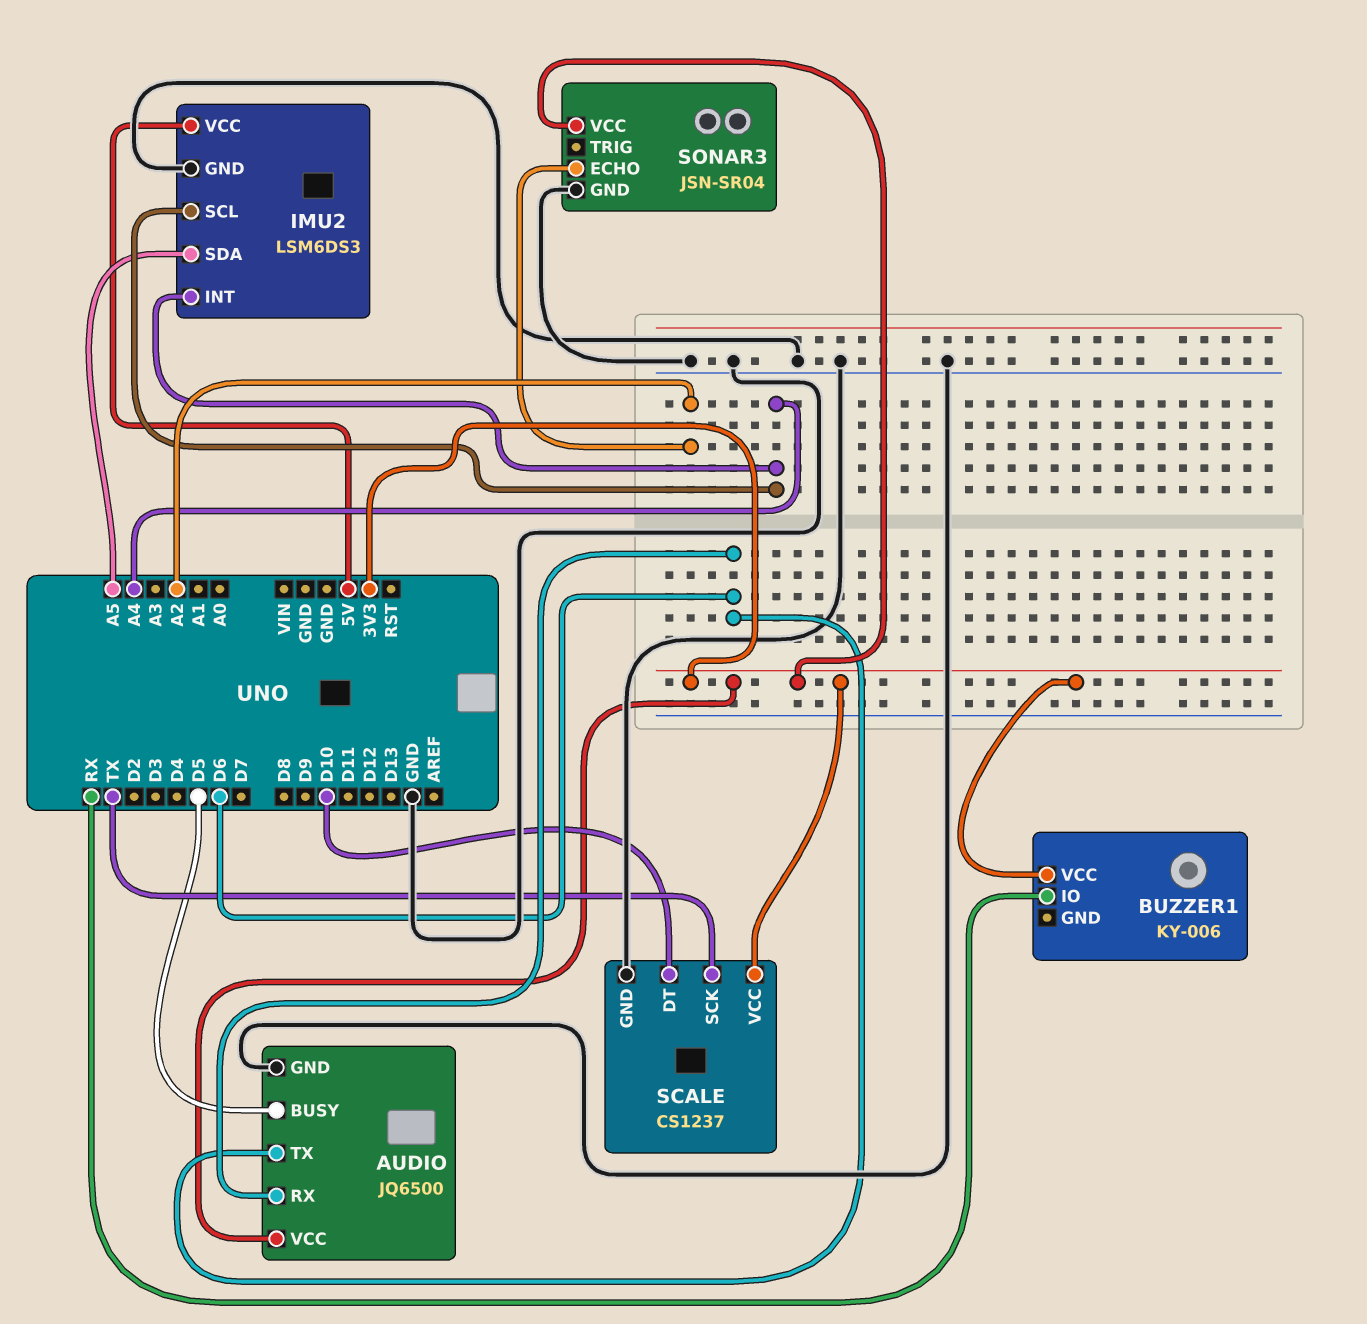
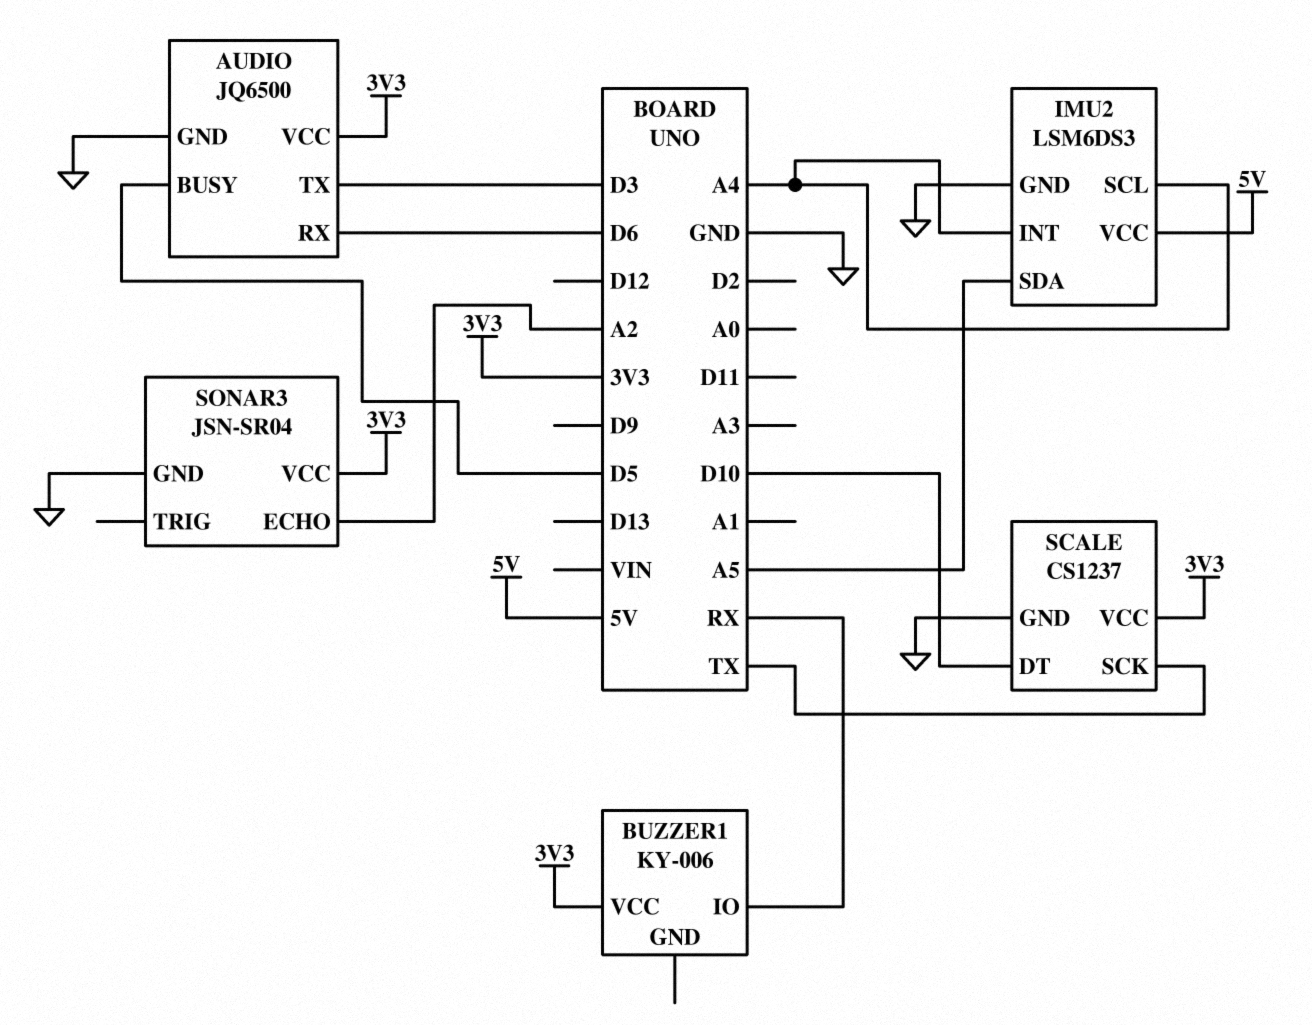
AUDIO pin TX: D6 -> D3

